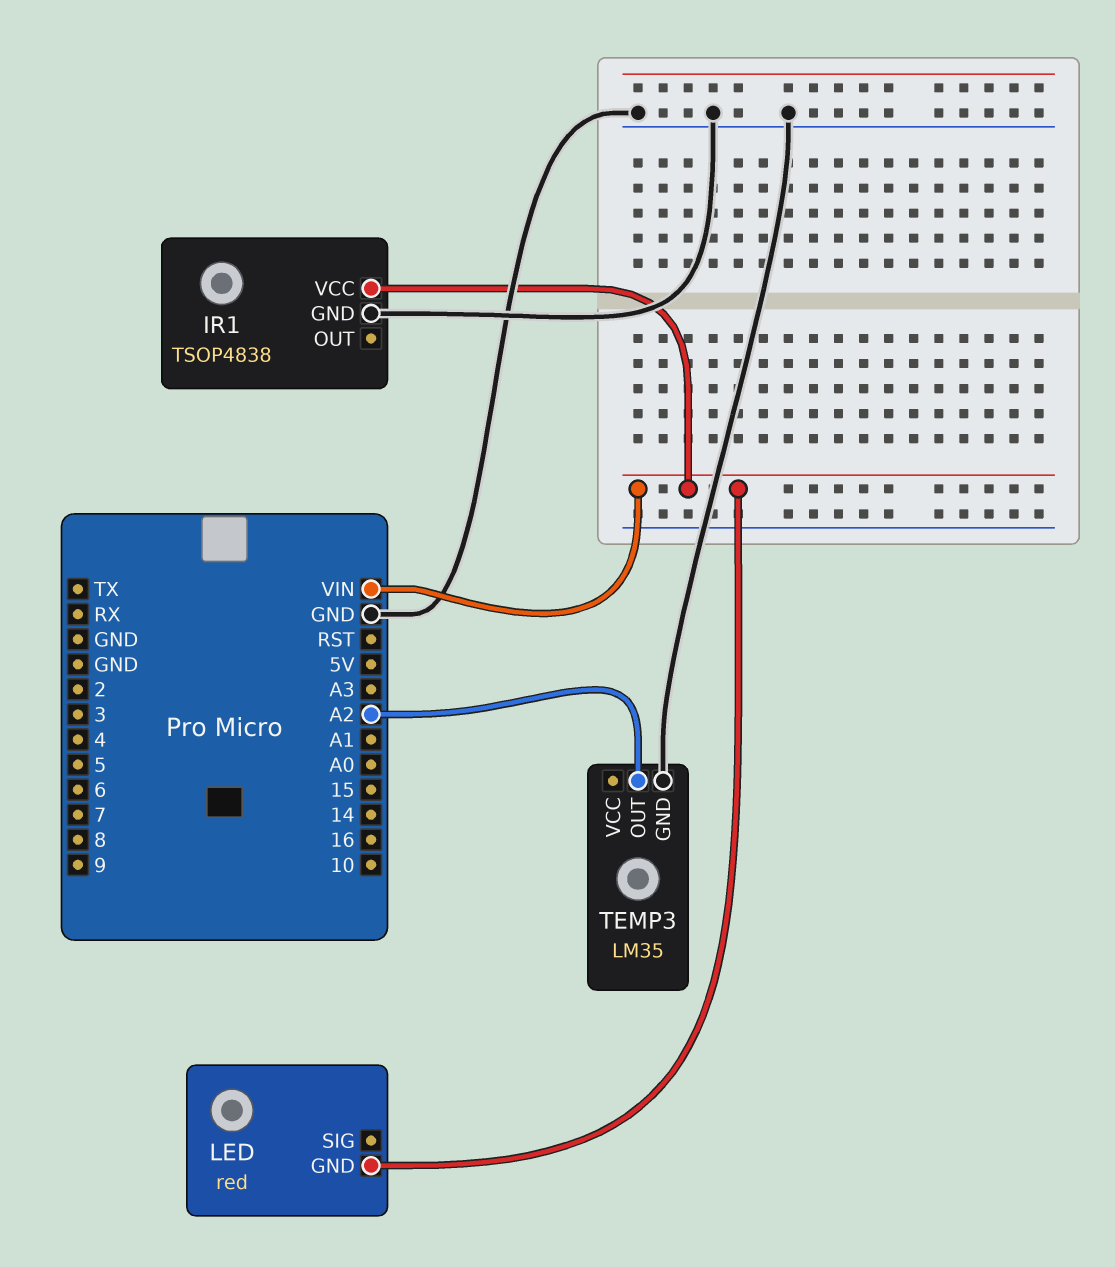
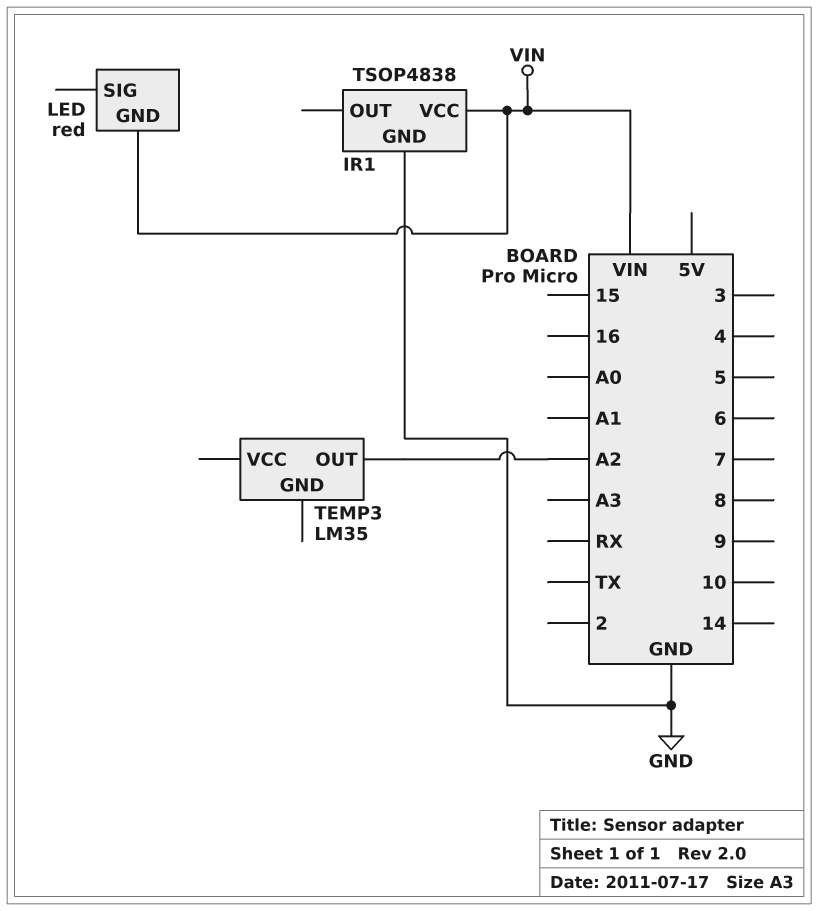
TEMP3 pin GND: GND -> none

